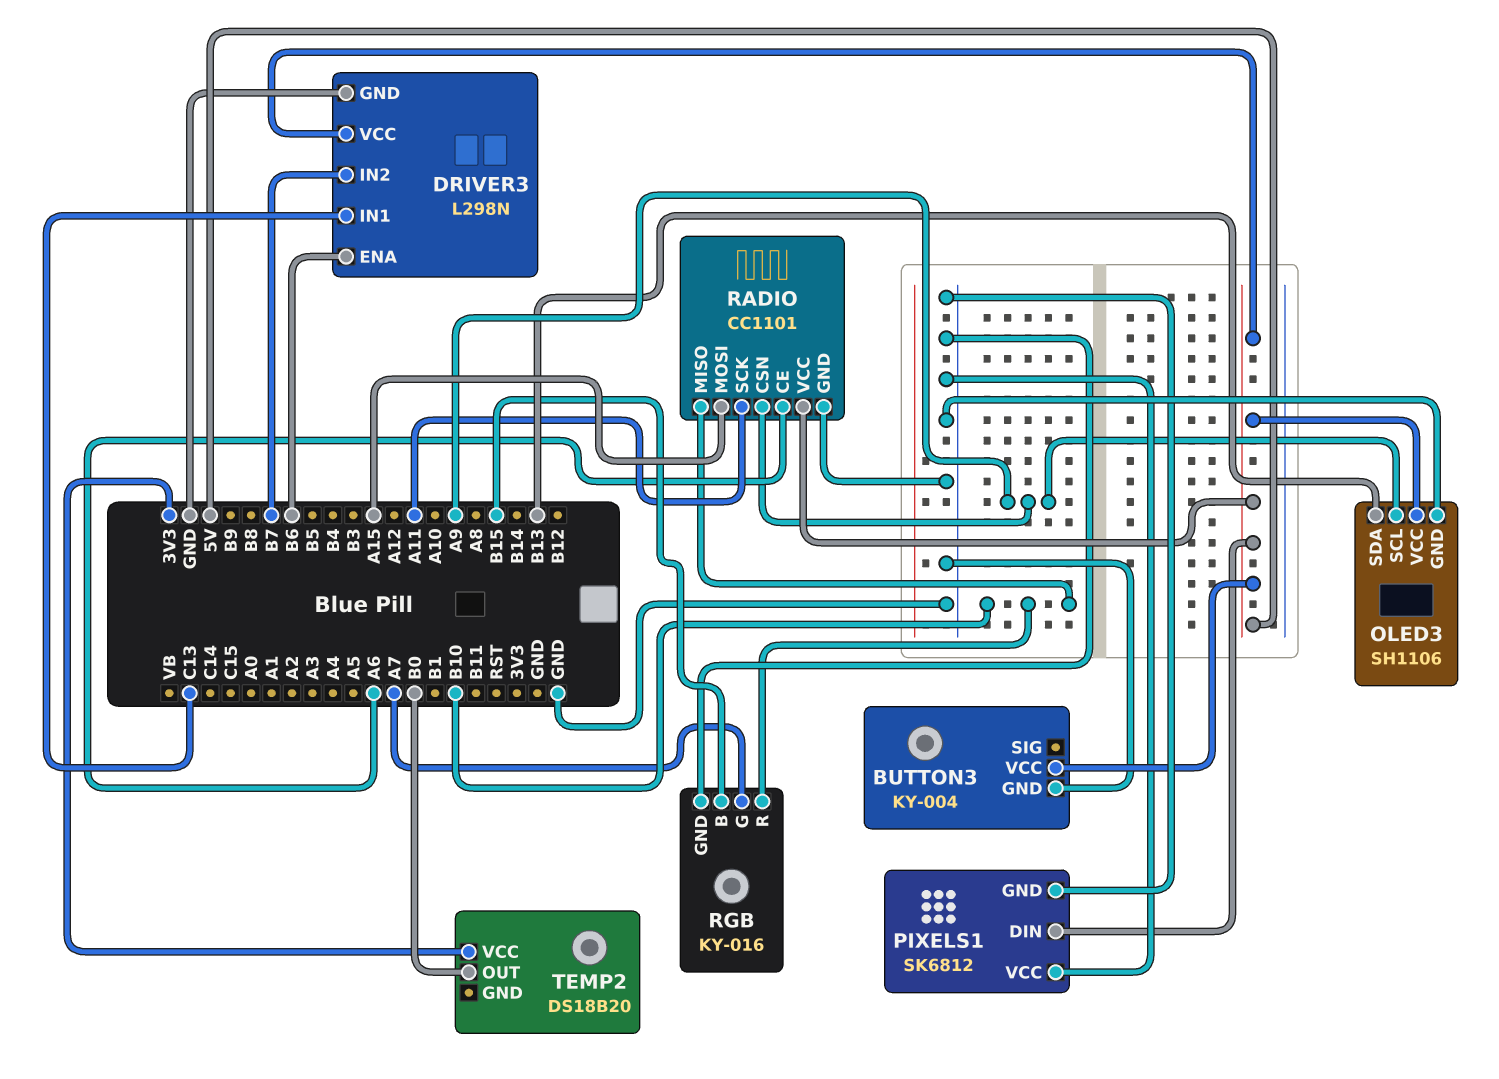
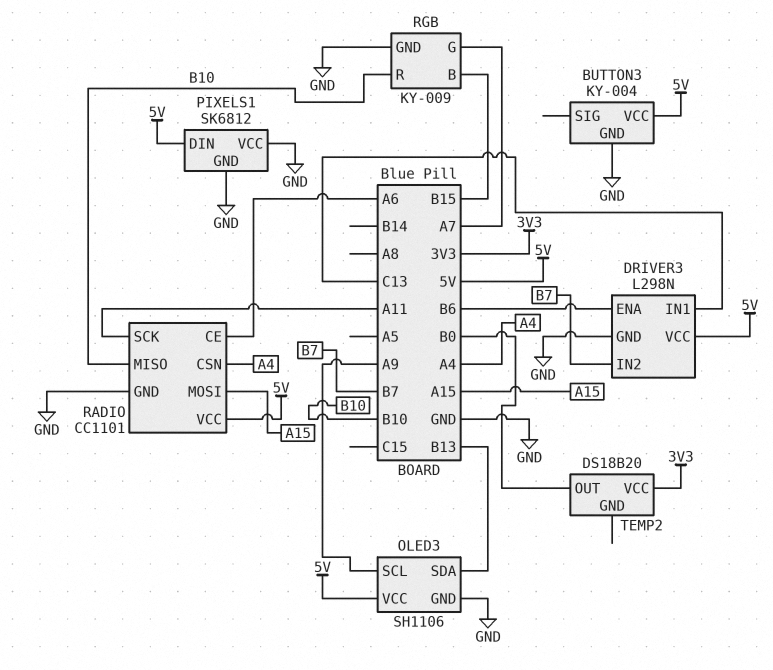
RADIO pin CSN: A9 -> A4
RGB: KY-016 -> KY-009

